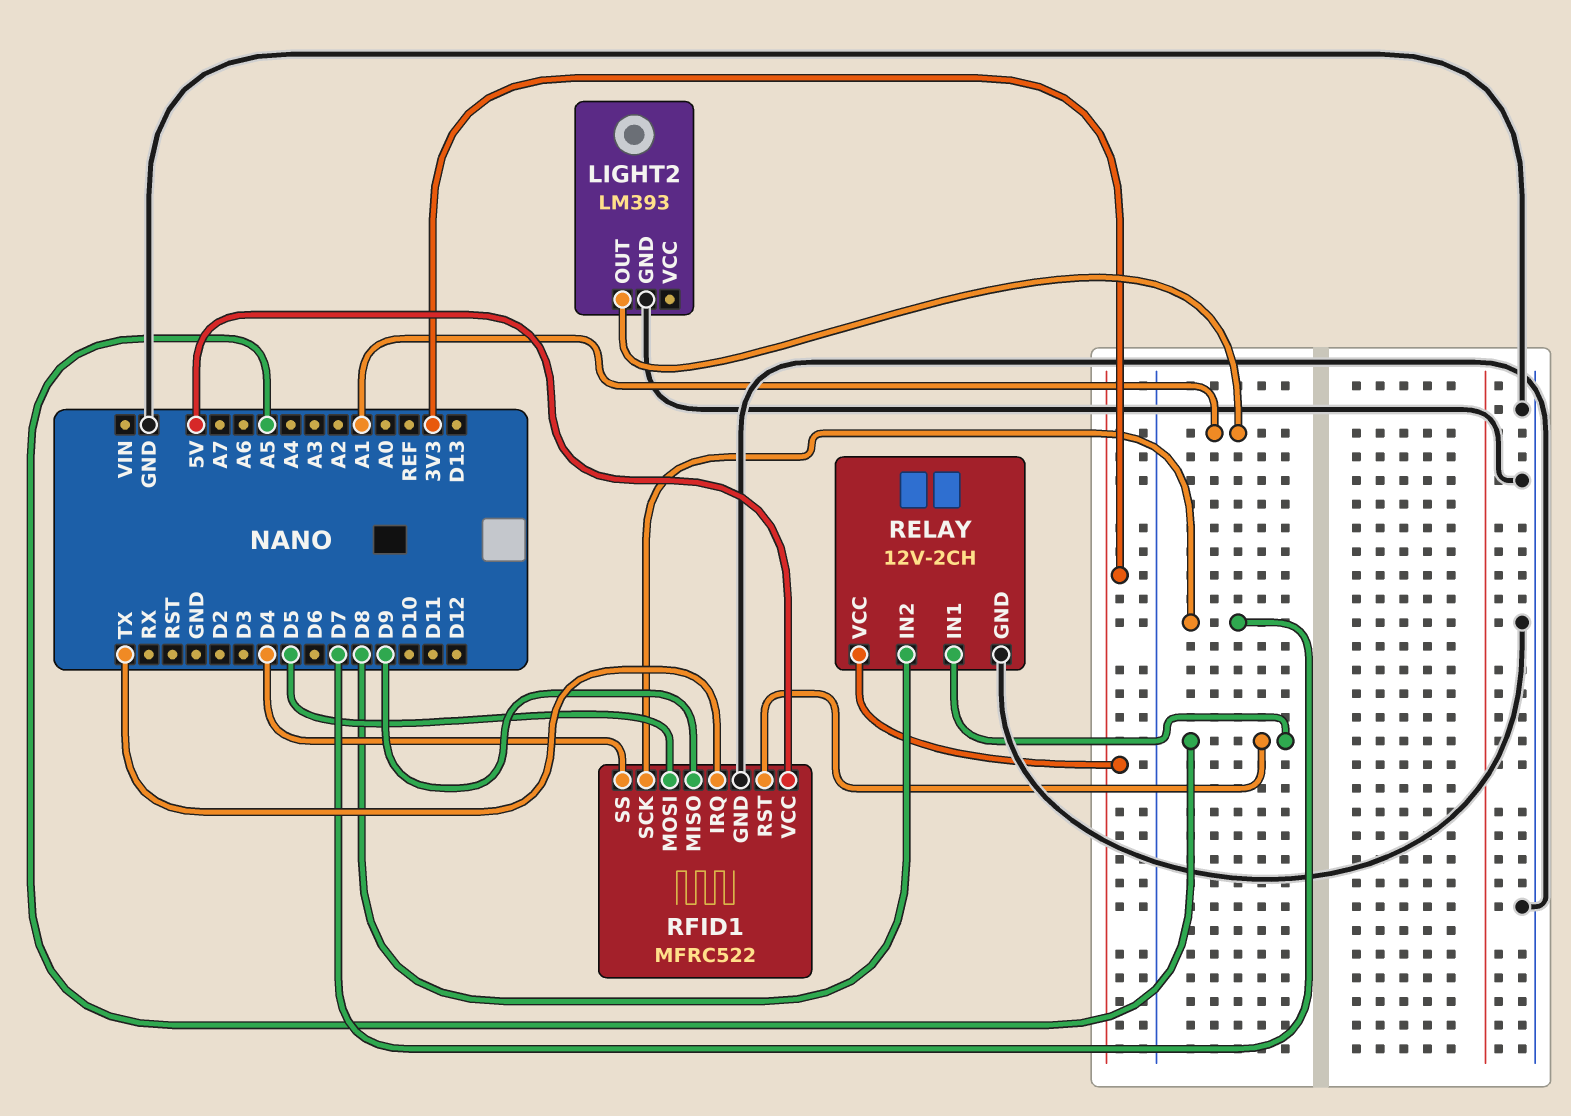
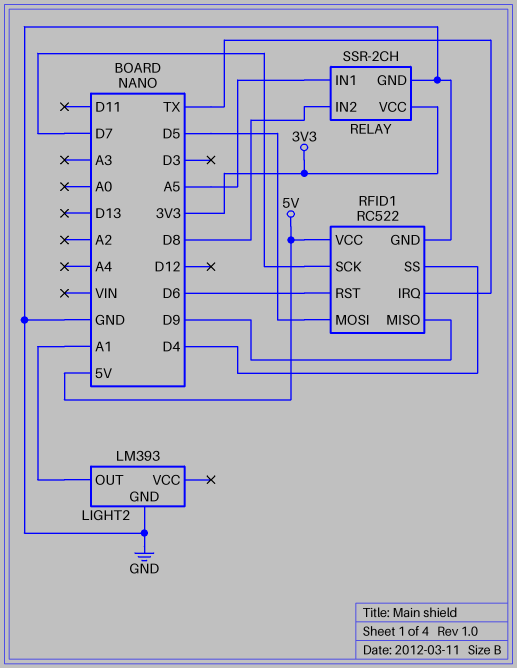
RELAY: 12V-2CH -> SSR-2CH
RFID1: MFRC522 -> RC522
RFID1 pin RST: A5 -> D6

